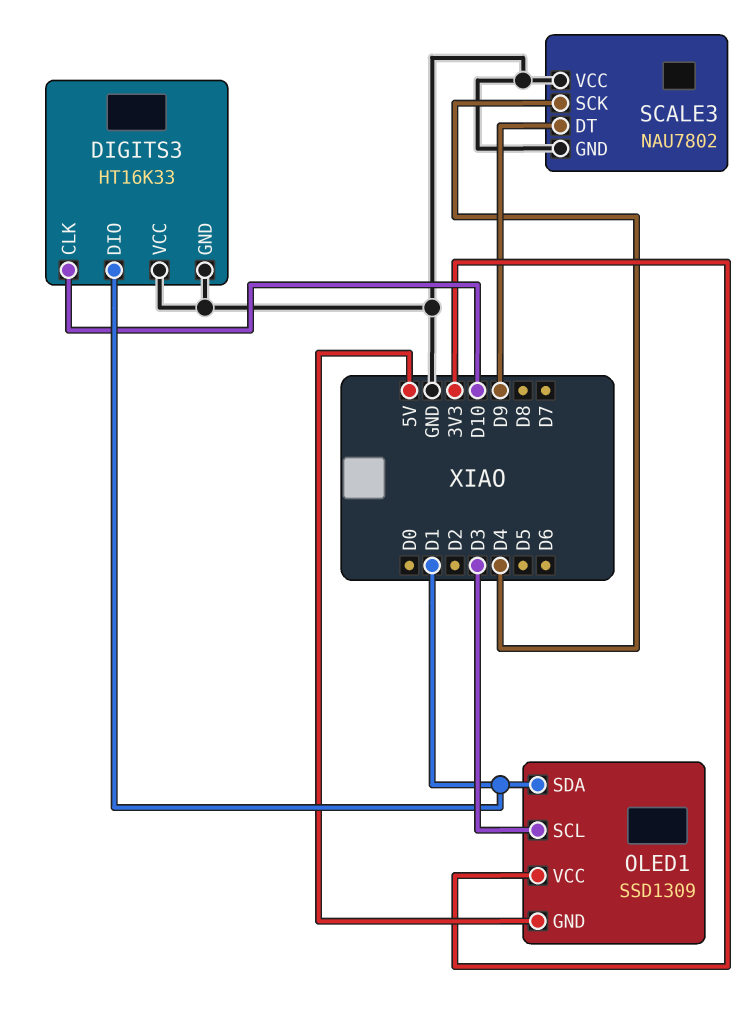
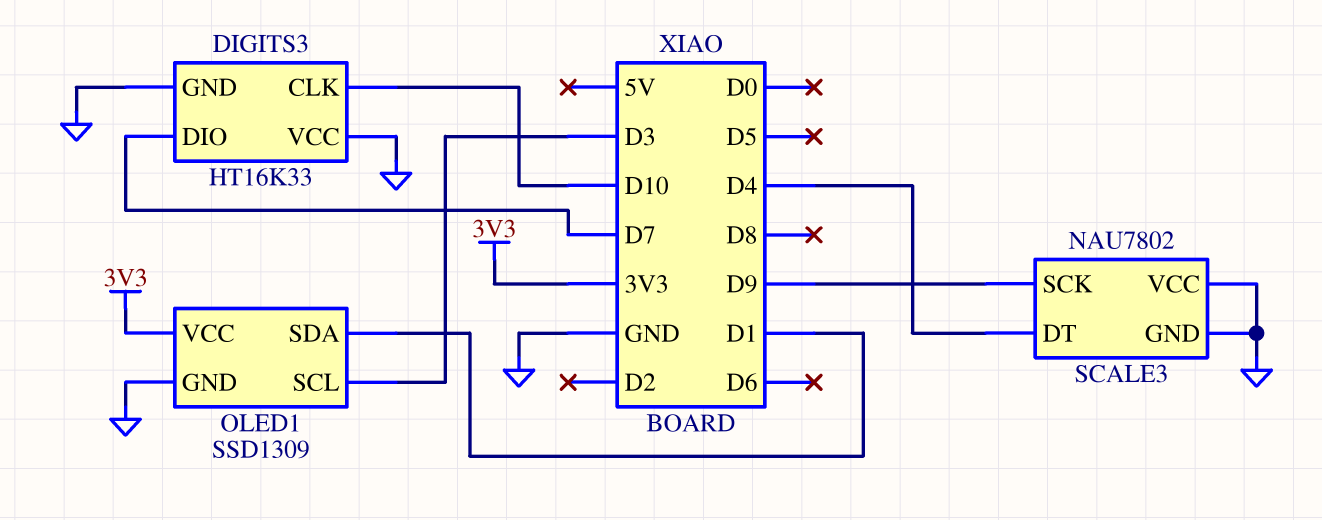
DIGITS3 pin DIO: D1 -> D7
OLED1 pin GND: 5V -> GND
SCALE3 pin DT: D9 -> D4
SCALE3 pin SCK: D4 -> D9

